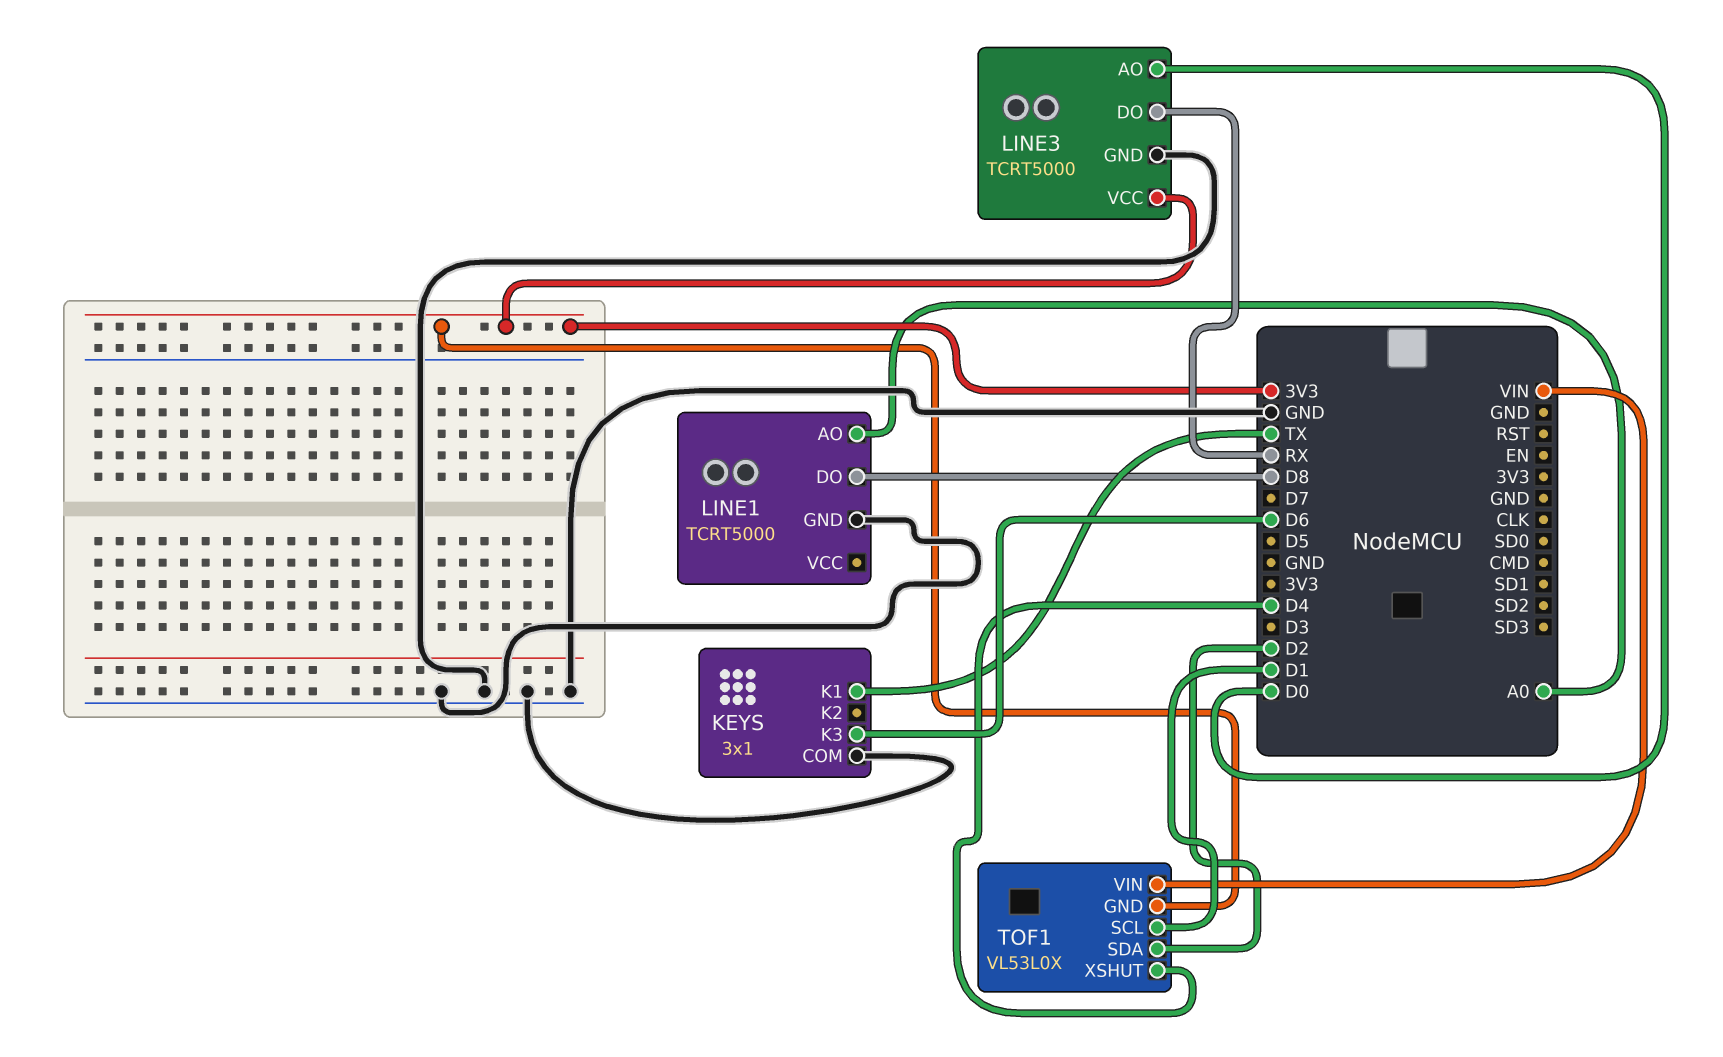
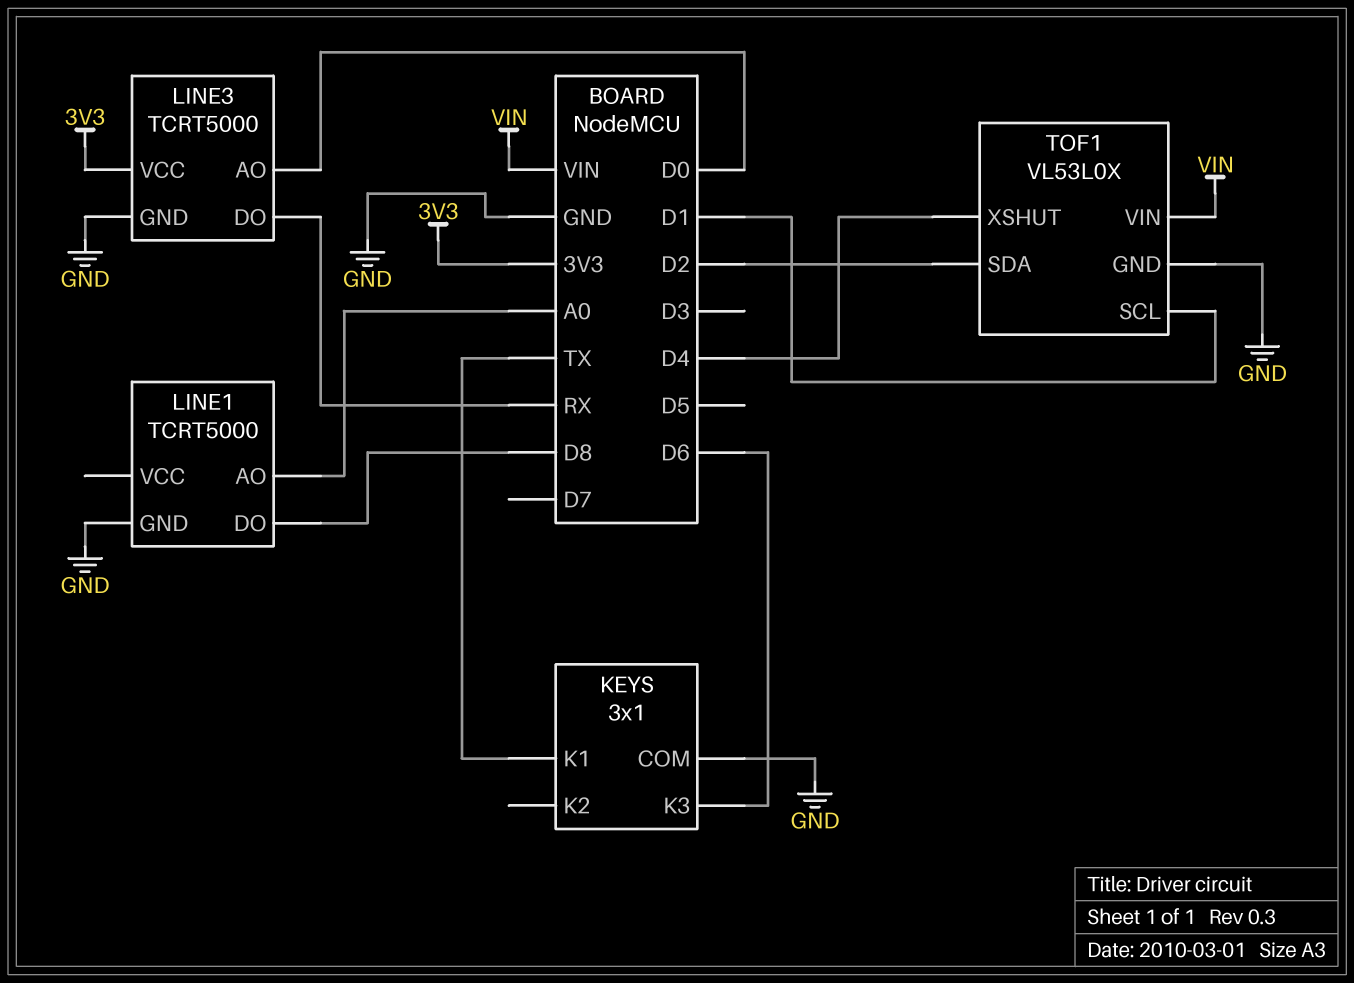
TOF1 pin GND: 3V3 -> GND

